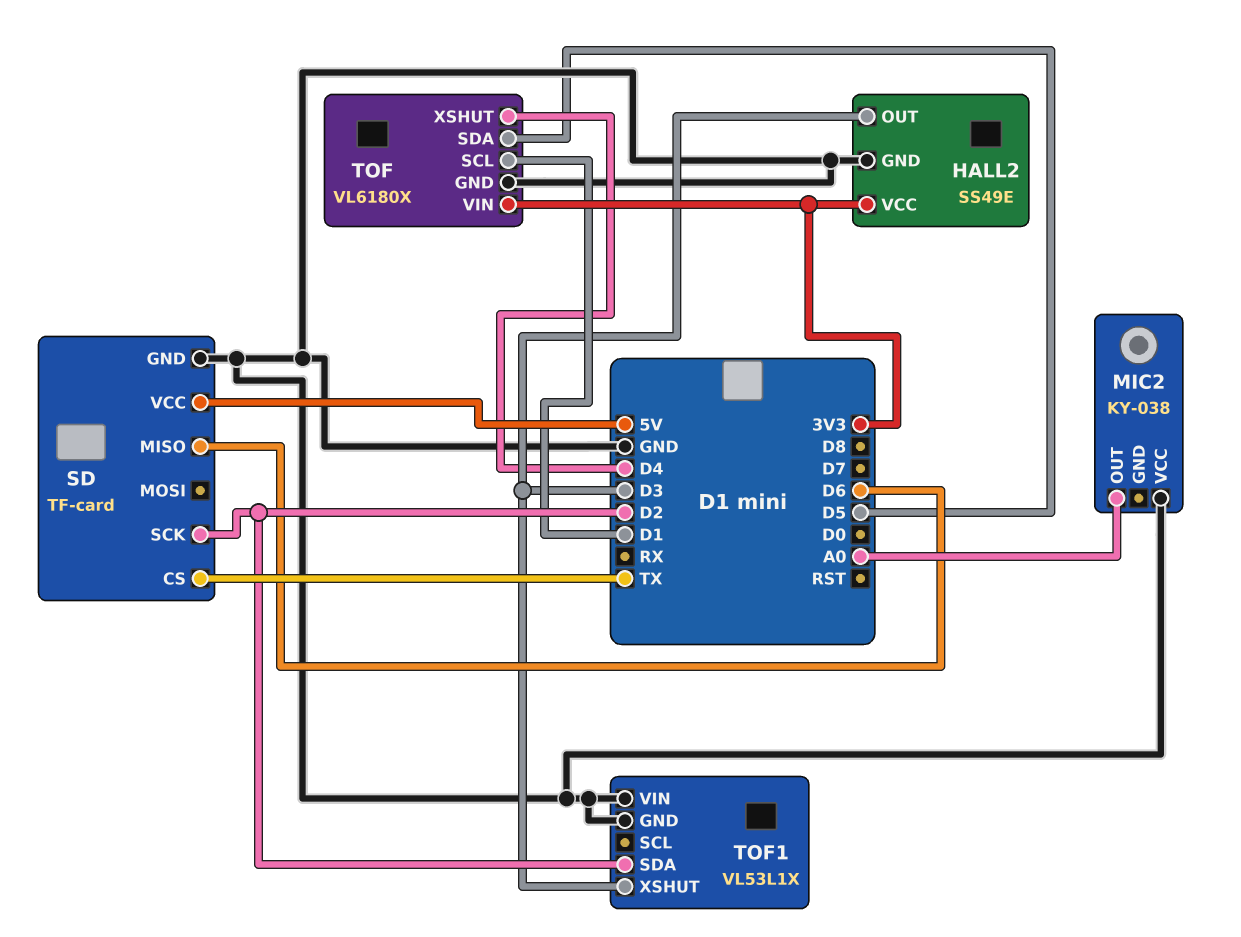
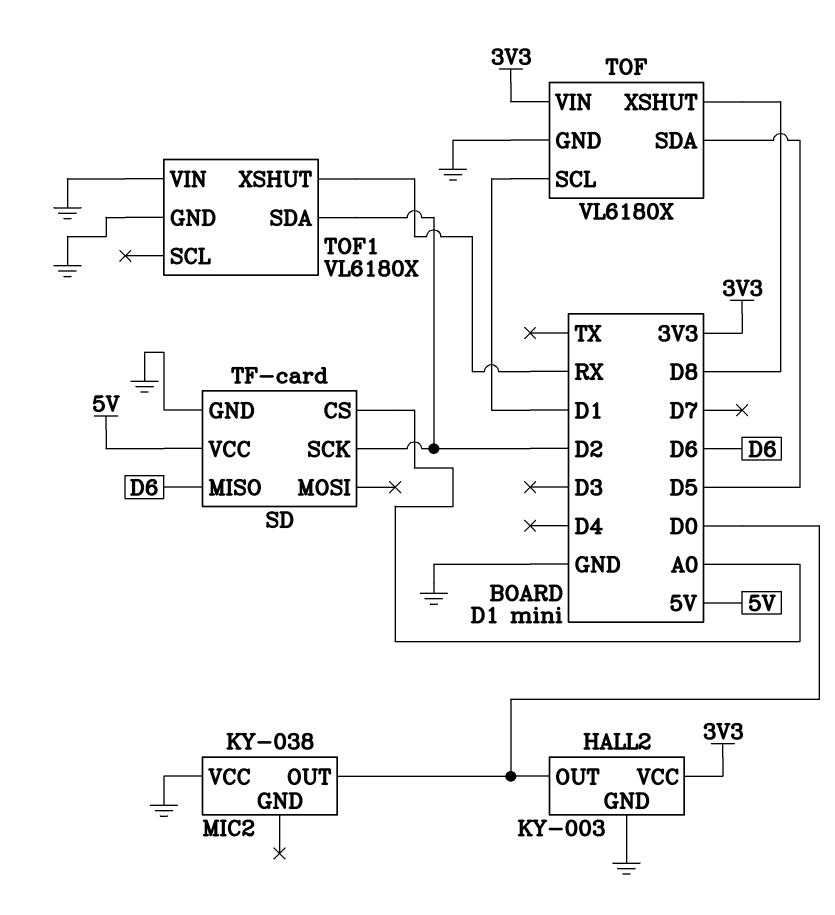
HALL2: SS49E -> KY-003
HALL2 pin OUT: D3 -> D0
MIC2 pin OUT: A0 -> D0
SD pin CS: TX -> A0
TOF pin XSHUT: D4 -> D8
TOF1: VL53L1X -> VL6180X
TOF1 pin XSHUT: D3 -> RX

